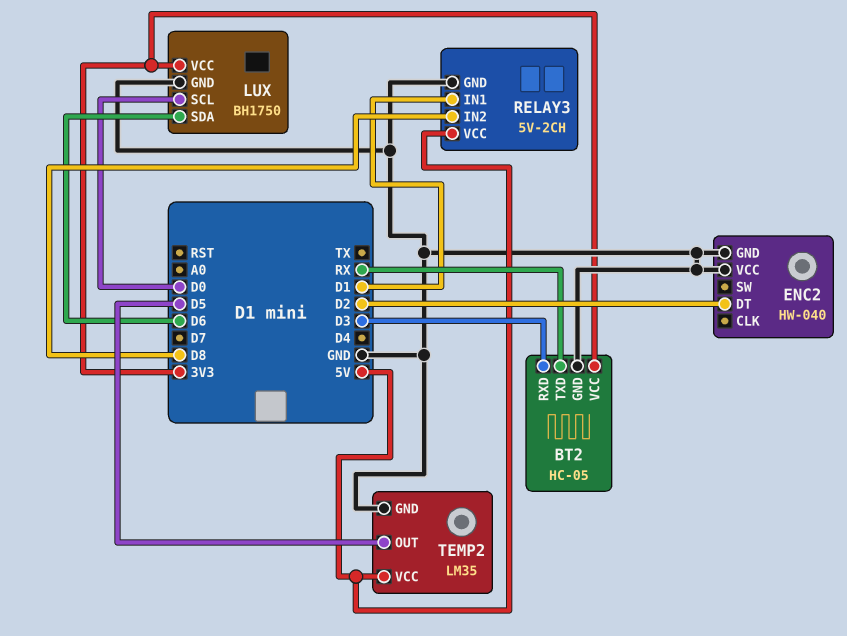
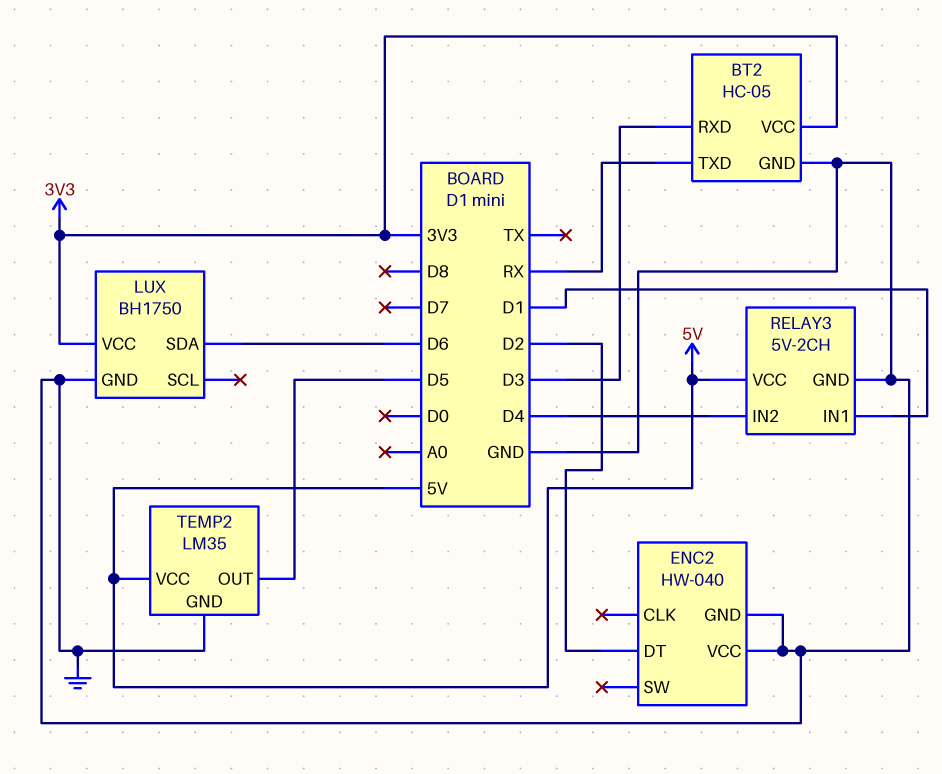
LUX pin SCL: D0 -> none
RELAY3 pin IN2: D8 -> D4

